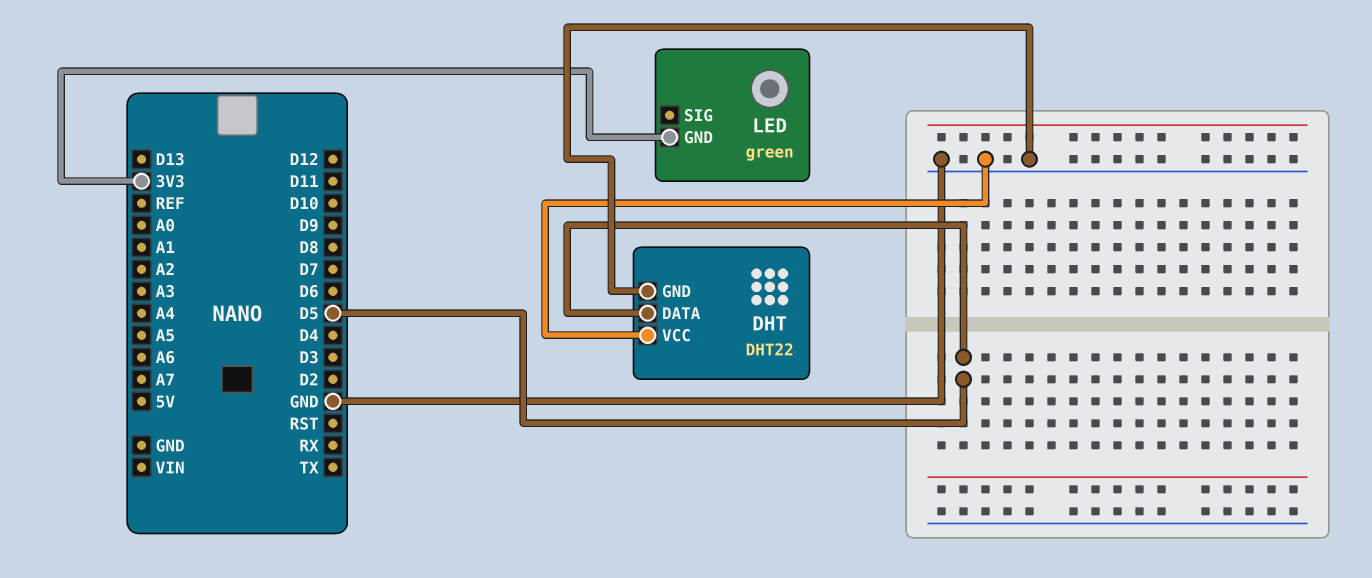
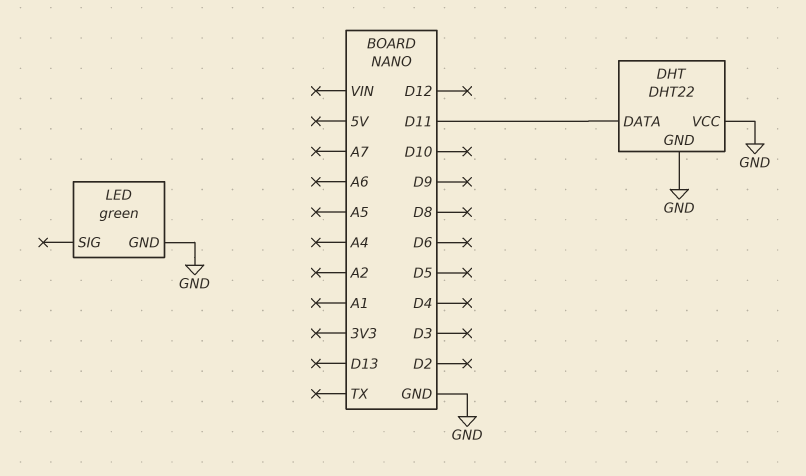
DHT pin DATA: D5 -> D11
LED pin GND: 3V3 -> GND

